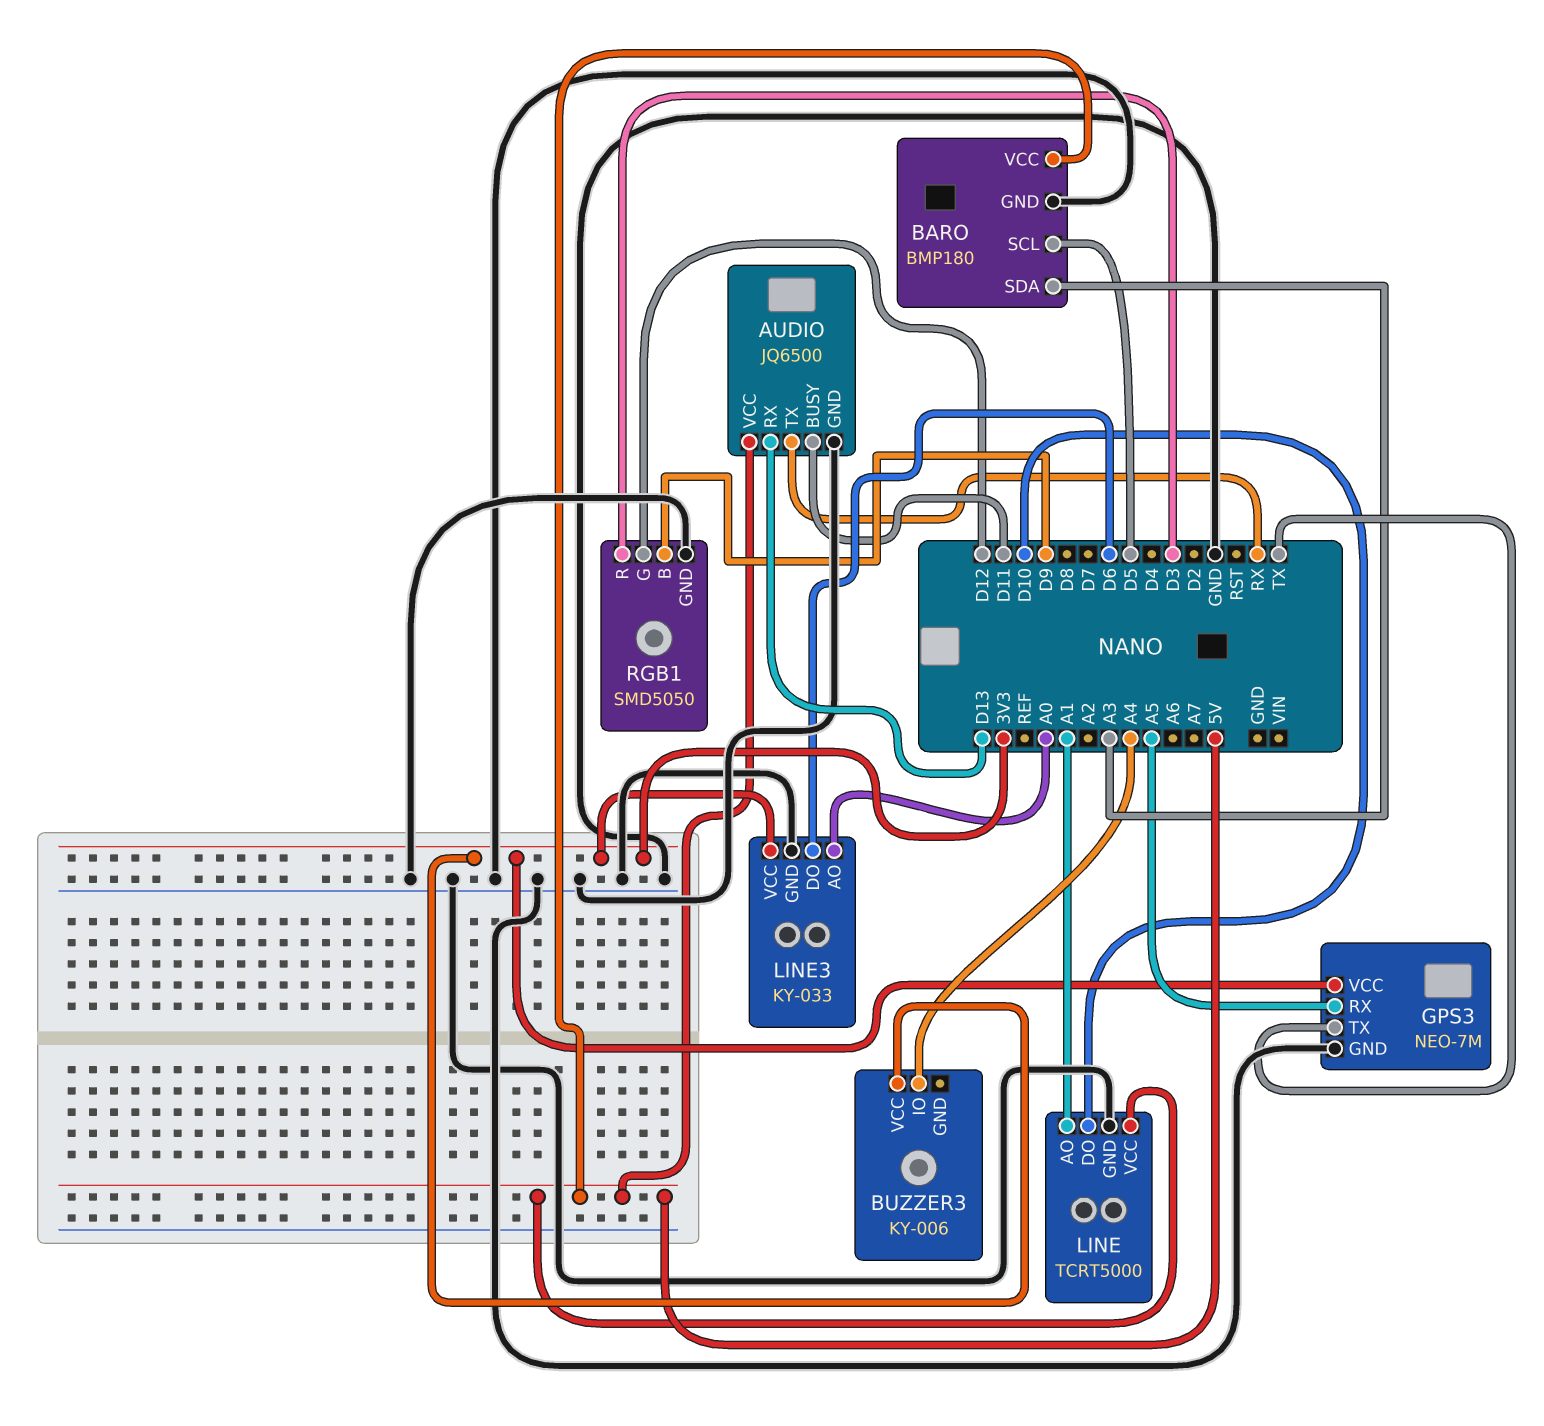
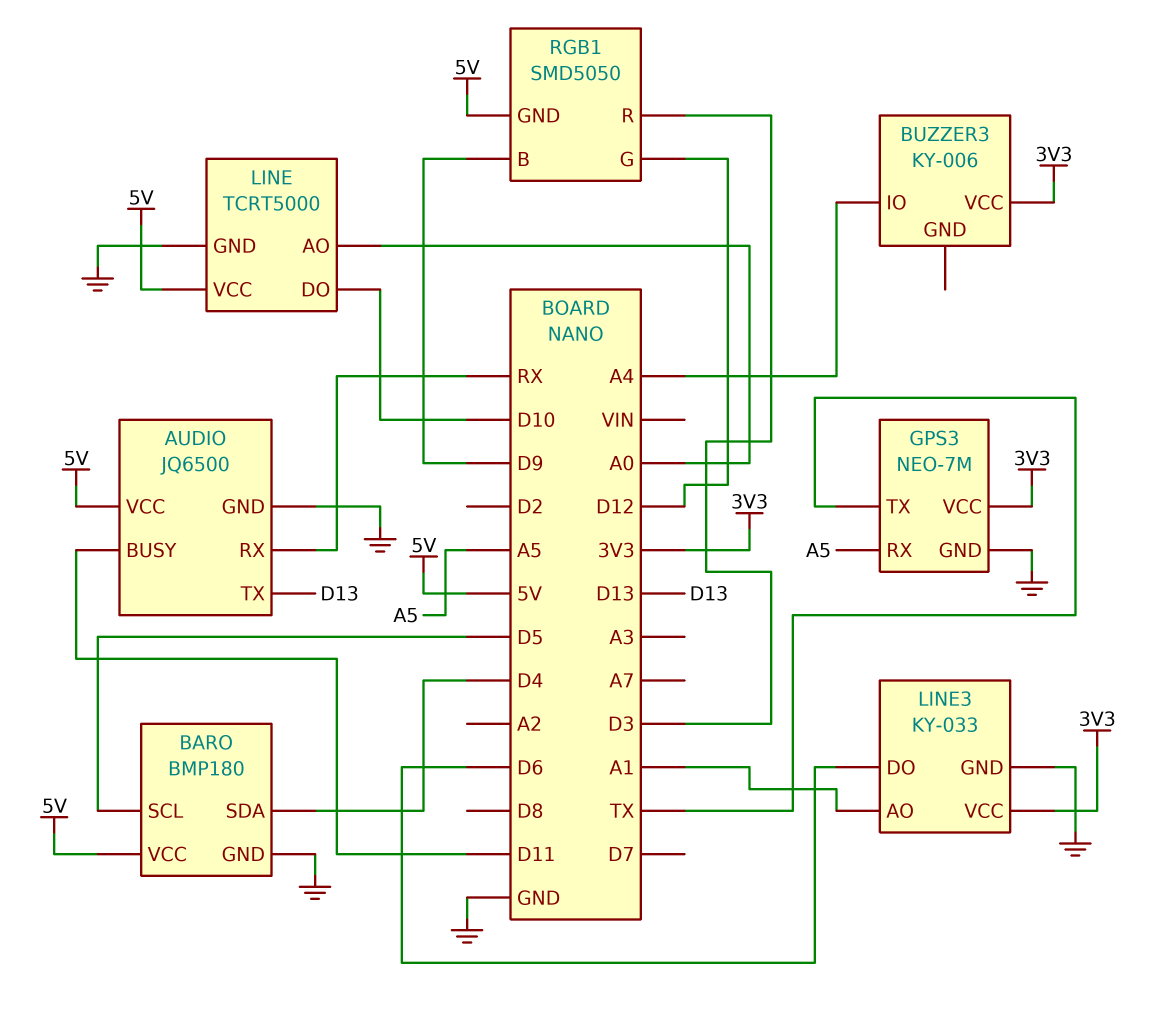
AUDIO pin RX: D13 -> RX
AUDIO pin TX: RX -> D13
BARO pin SDA: A3 -> D4
LINE pin AO: A1 -> A0
LINE3 pin AO: A0 -> A1
RGB1 pin GND: GND -> 5V

